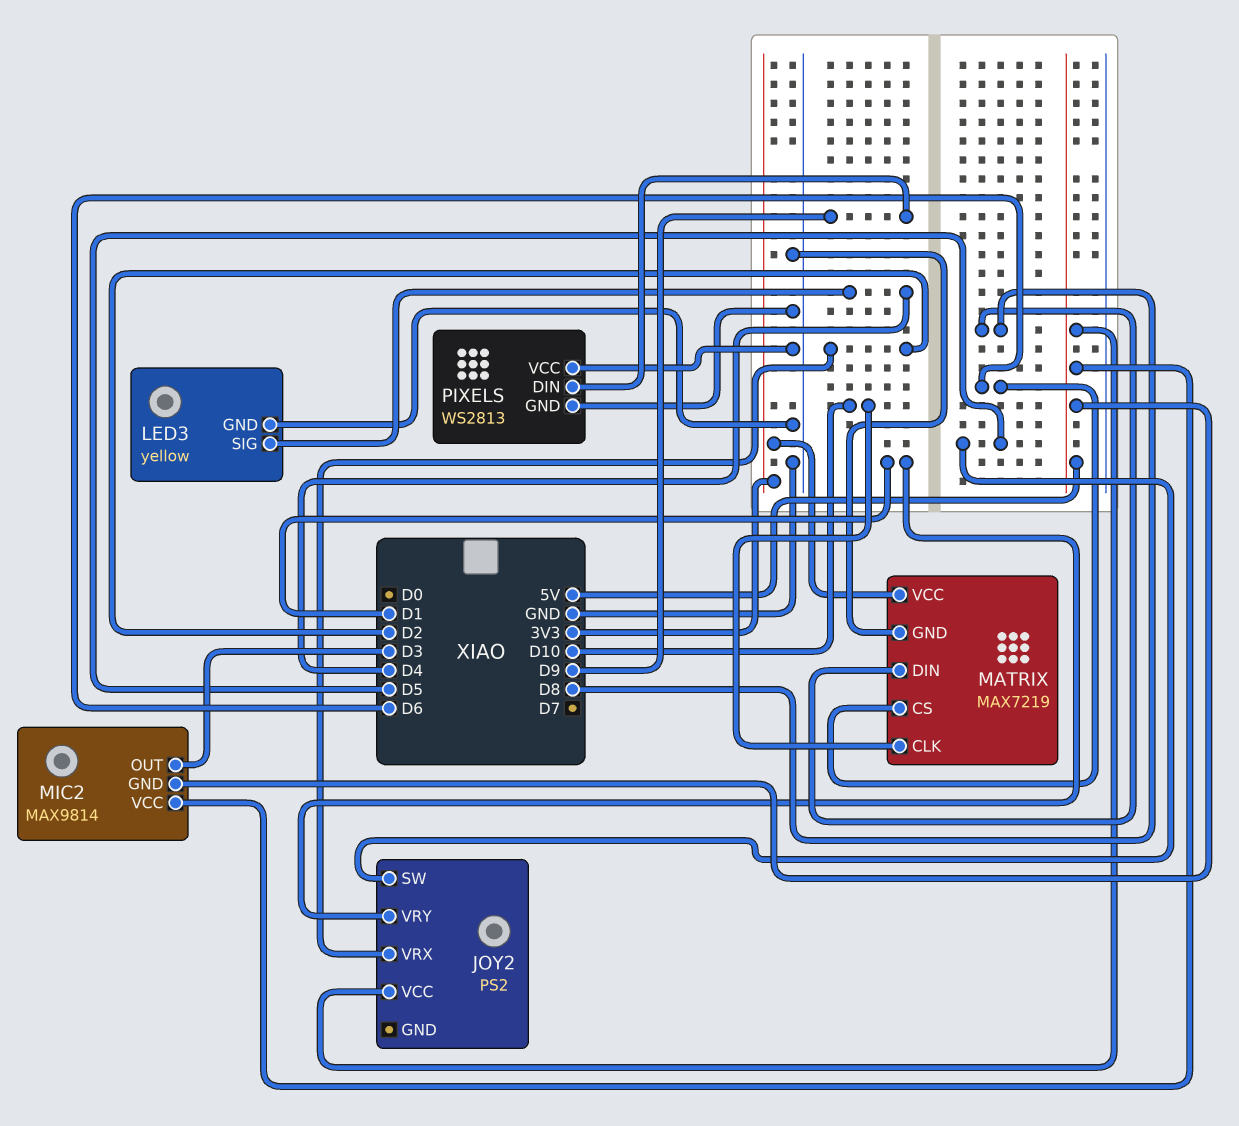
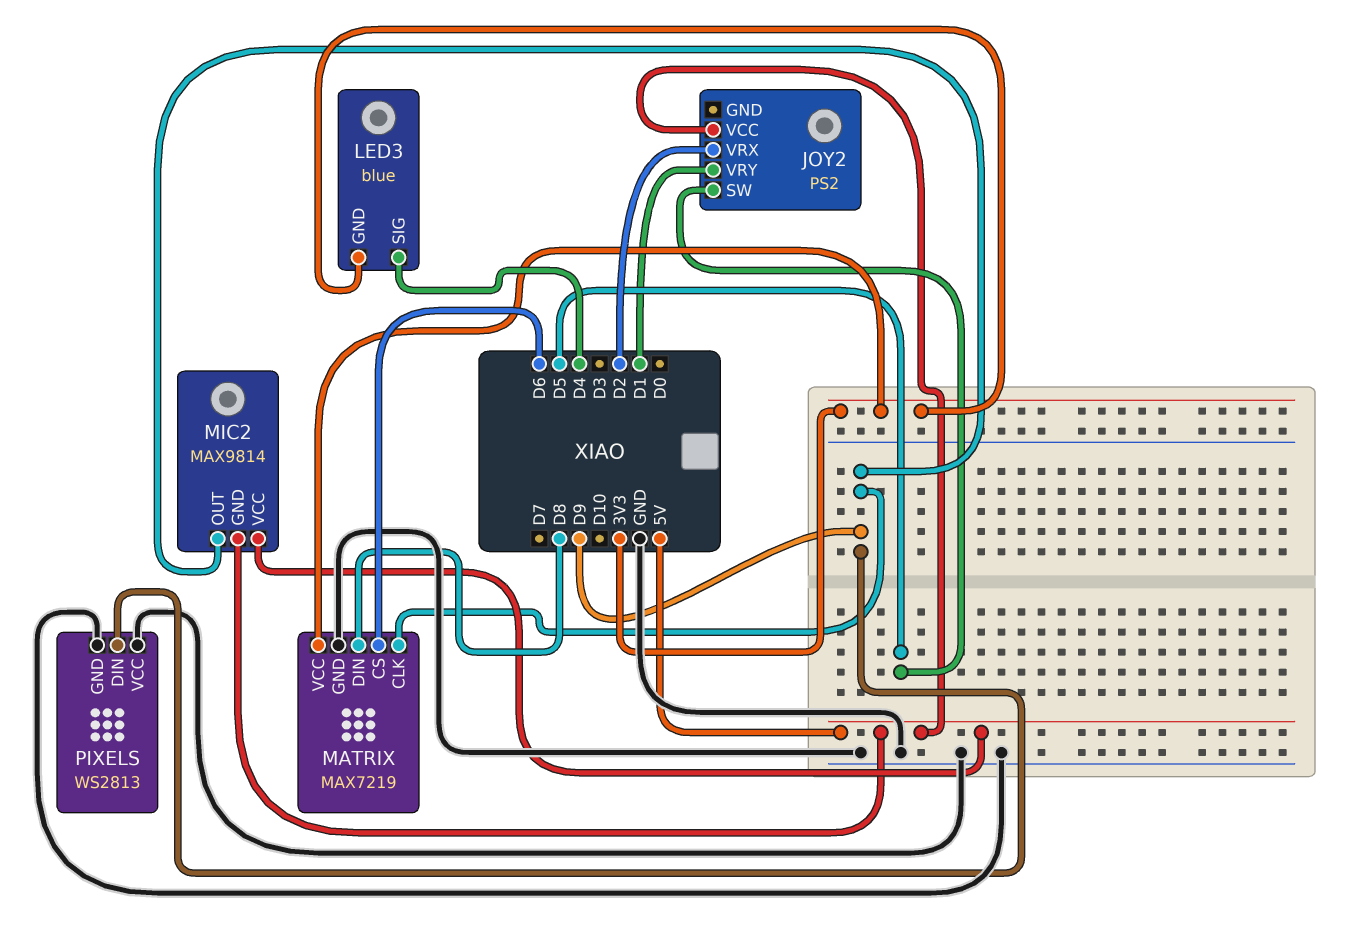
LED3: yellow -> blue
LED3 pin GND: GND -> 3V3
MATRIX pin CLK: D10 -> D9
MIC2 pin OUT: D3 -> D9

